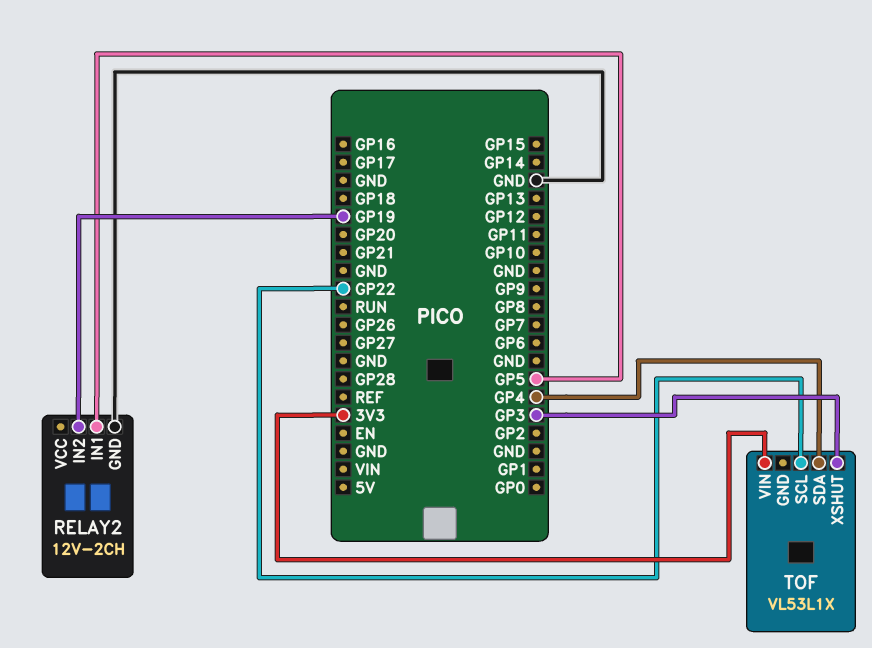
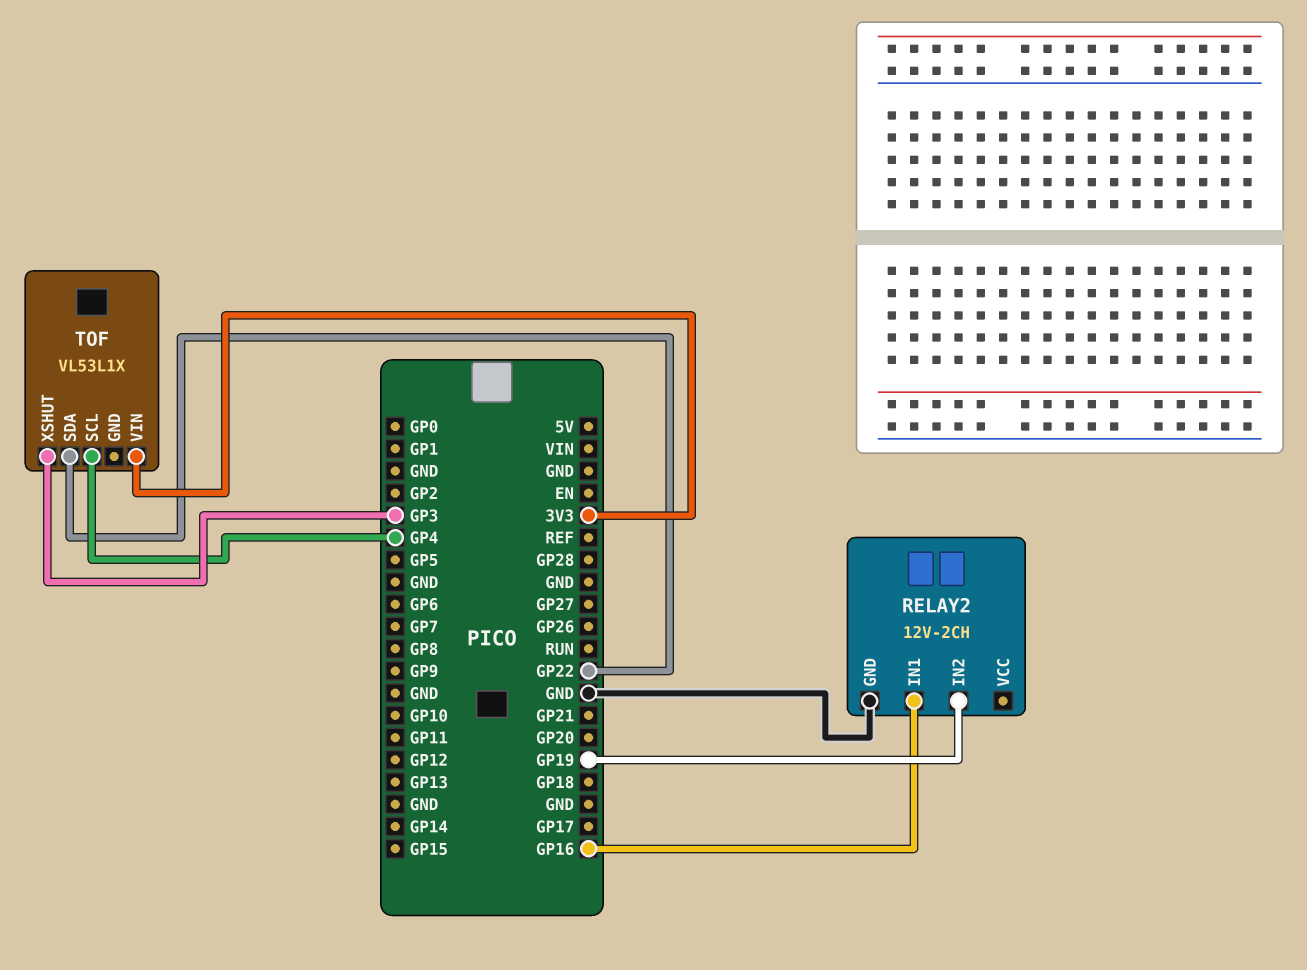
RELAY2 pin IN1: GP5 -> GP16
TOF pin SCL: GP22 -> GP4
TOF pin SDA: GP4 -> GP22

